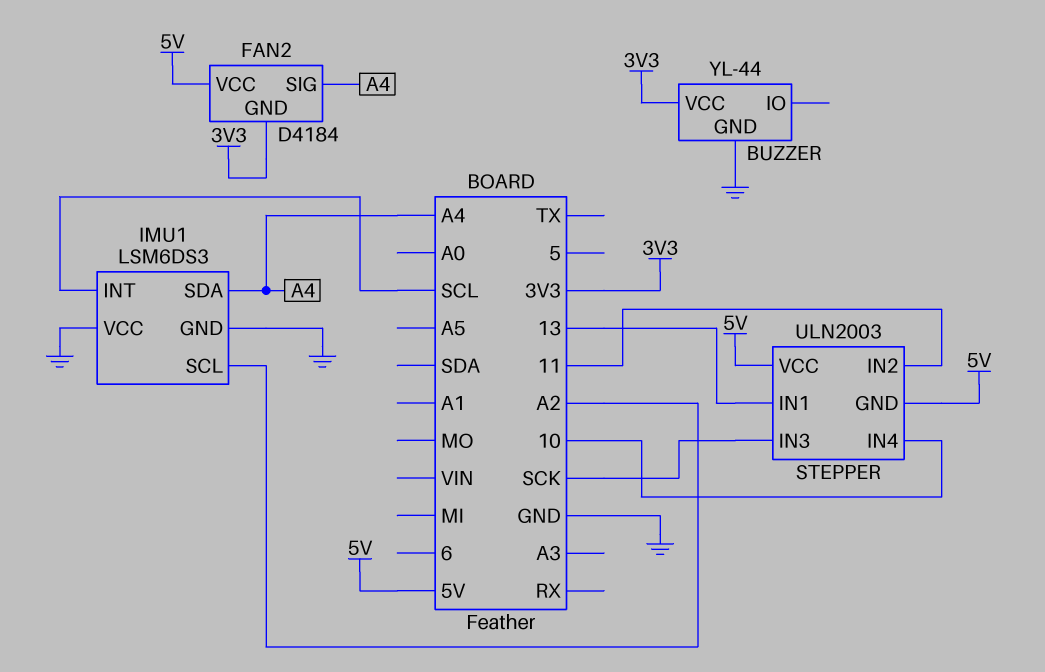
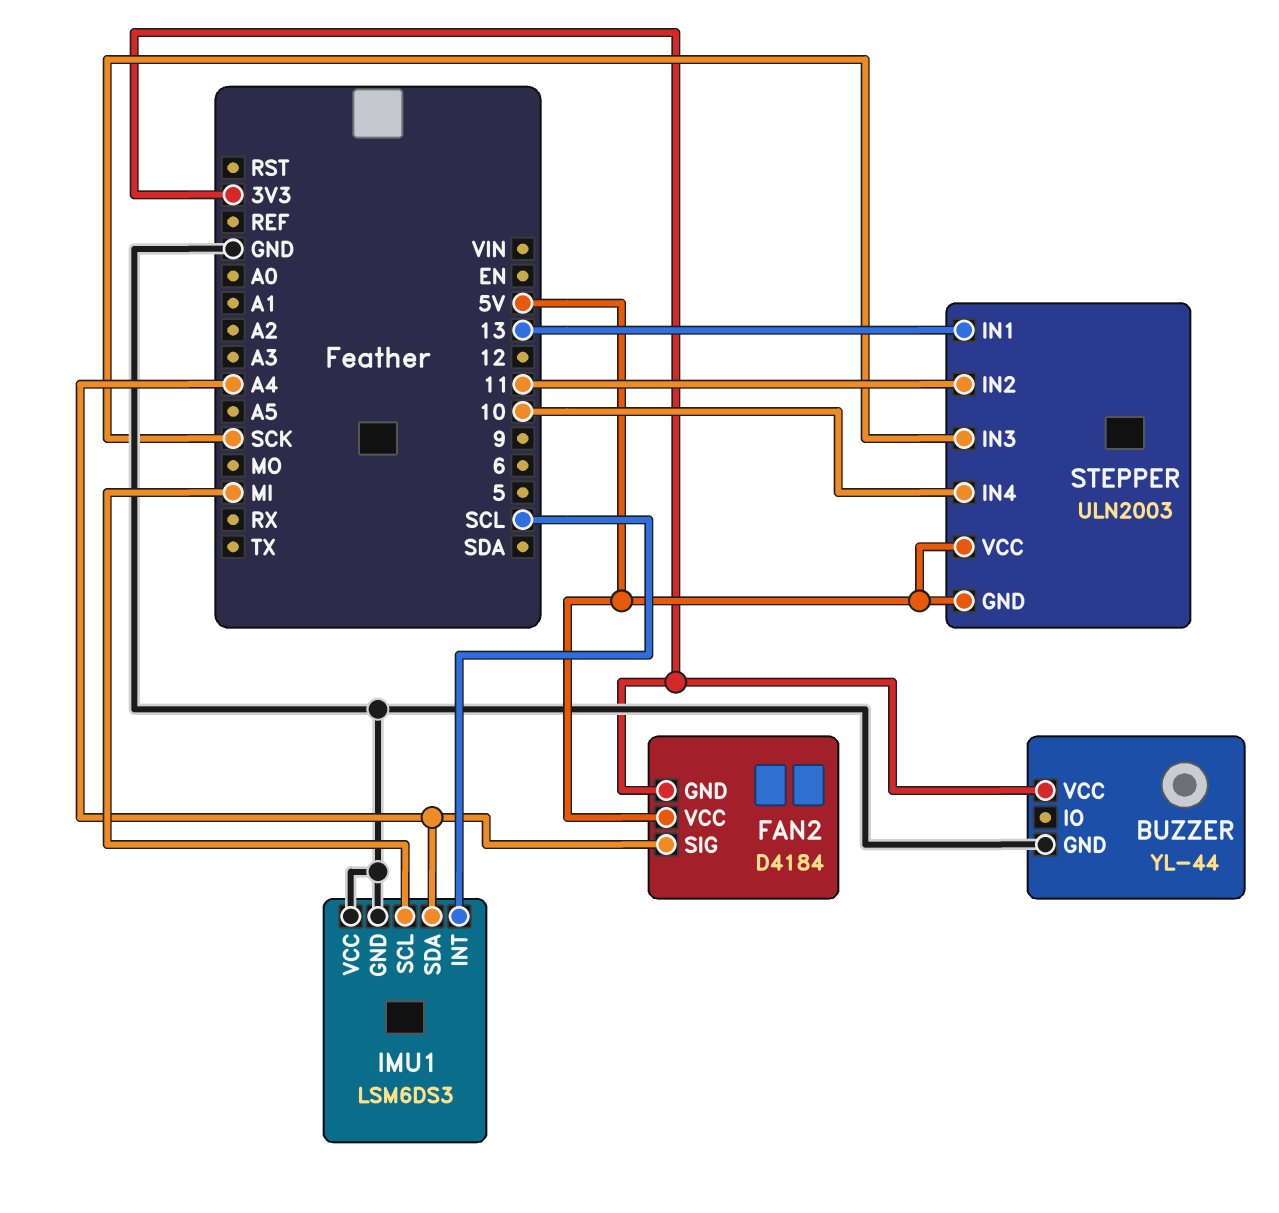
IMU1 pin SCL: A2 -> MI

